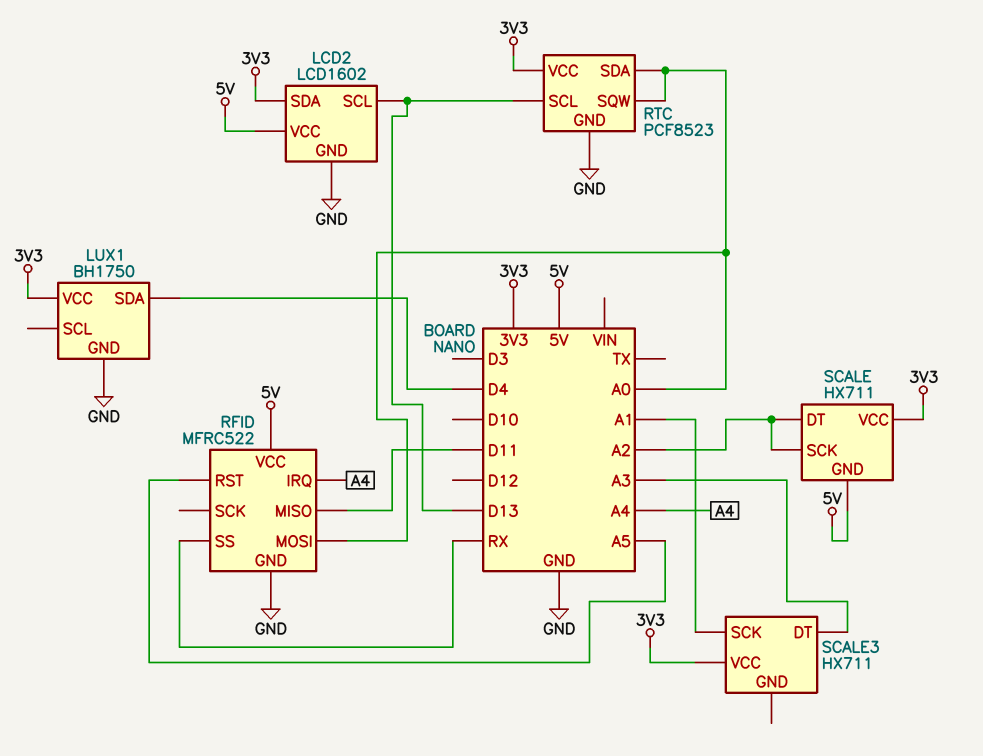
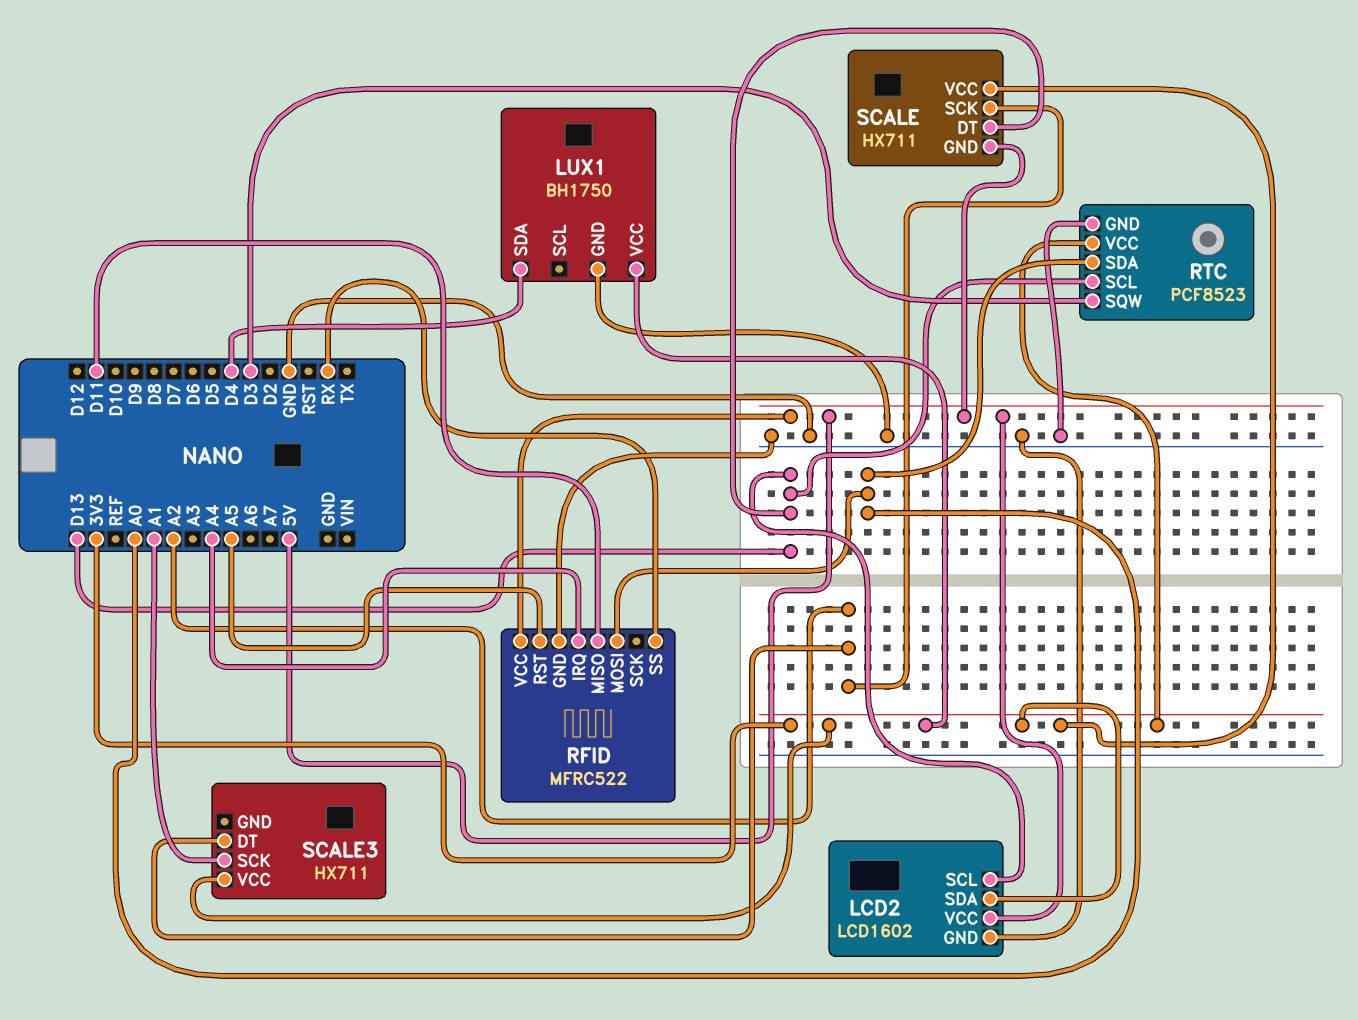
RTC pin SQW: A0 -> D3
SCALE pin DT: A2 -> D13
SCALE3 pin DT: A3 -> A2

